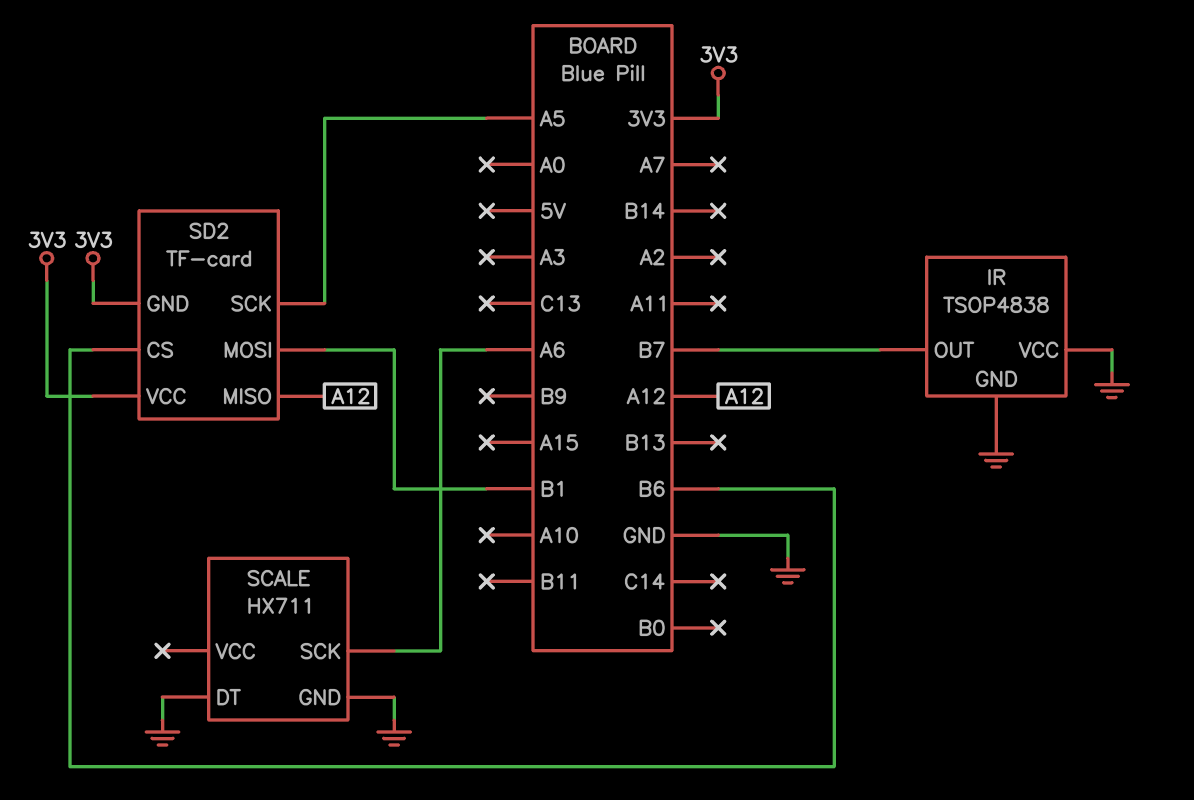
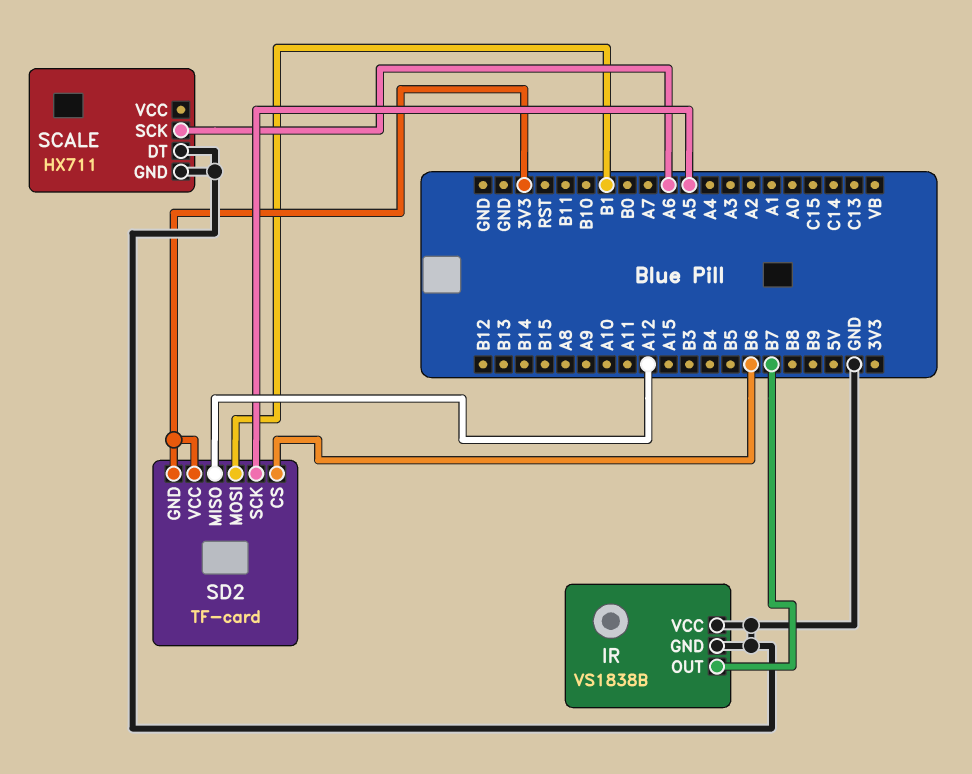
IR: TSOP4838 -> VS1838B

